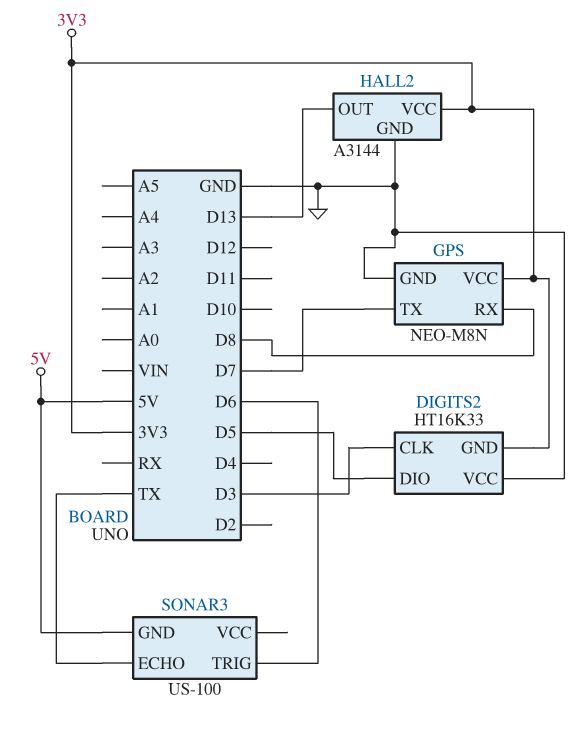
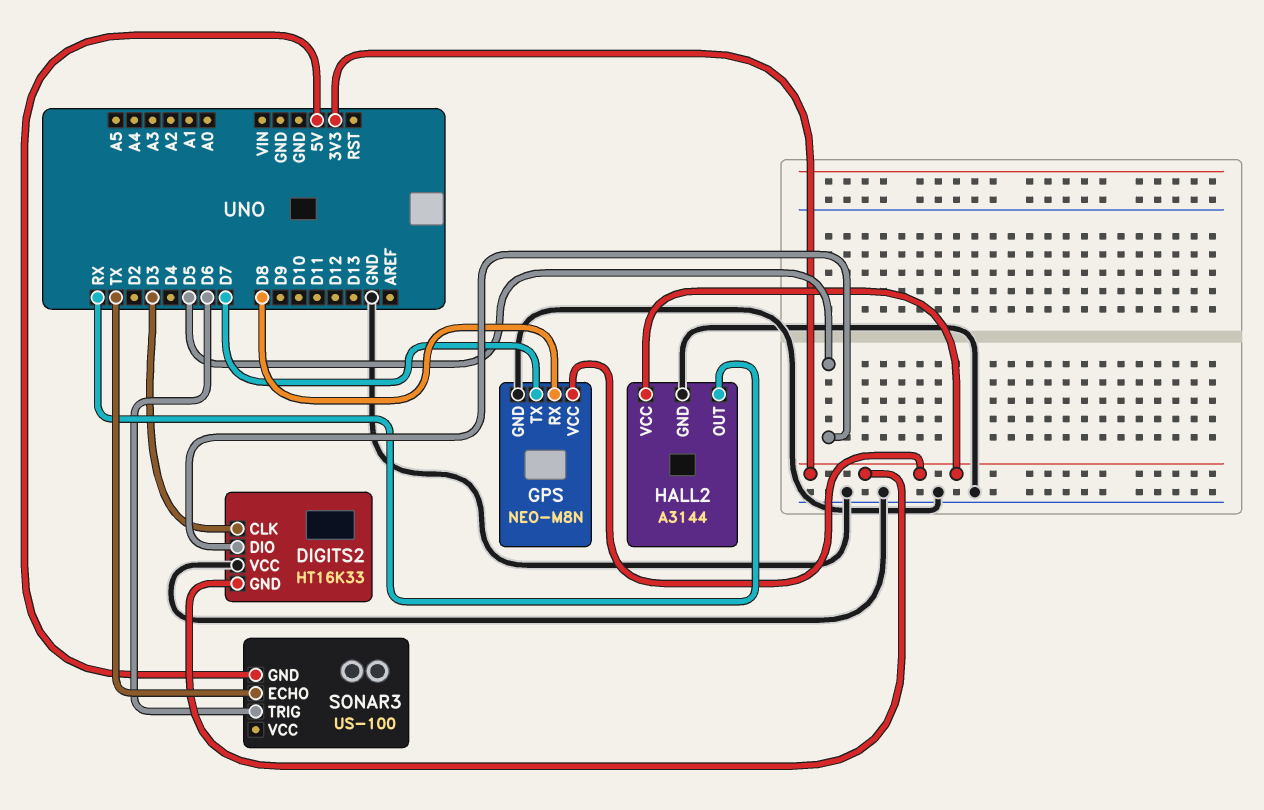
HALL2 pin OUT: D13 -> RX

